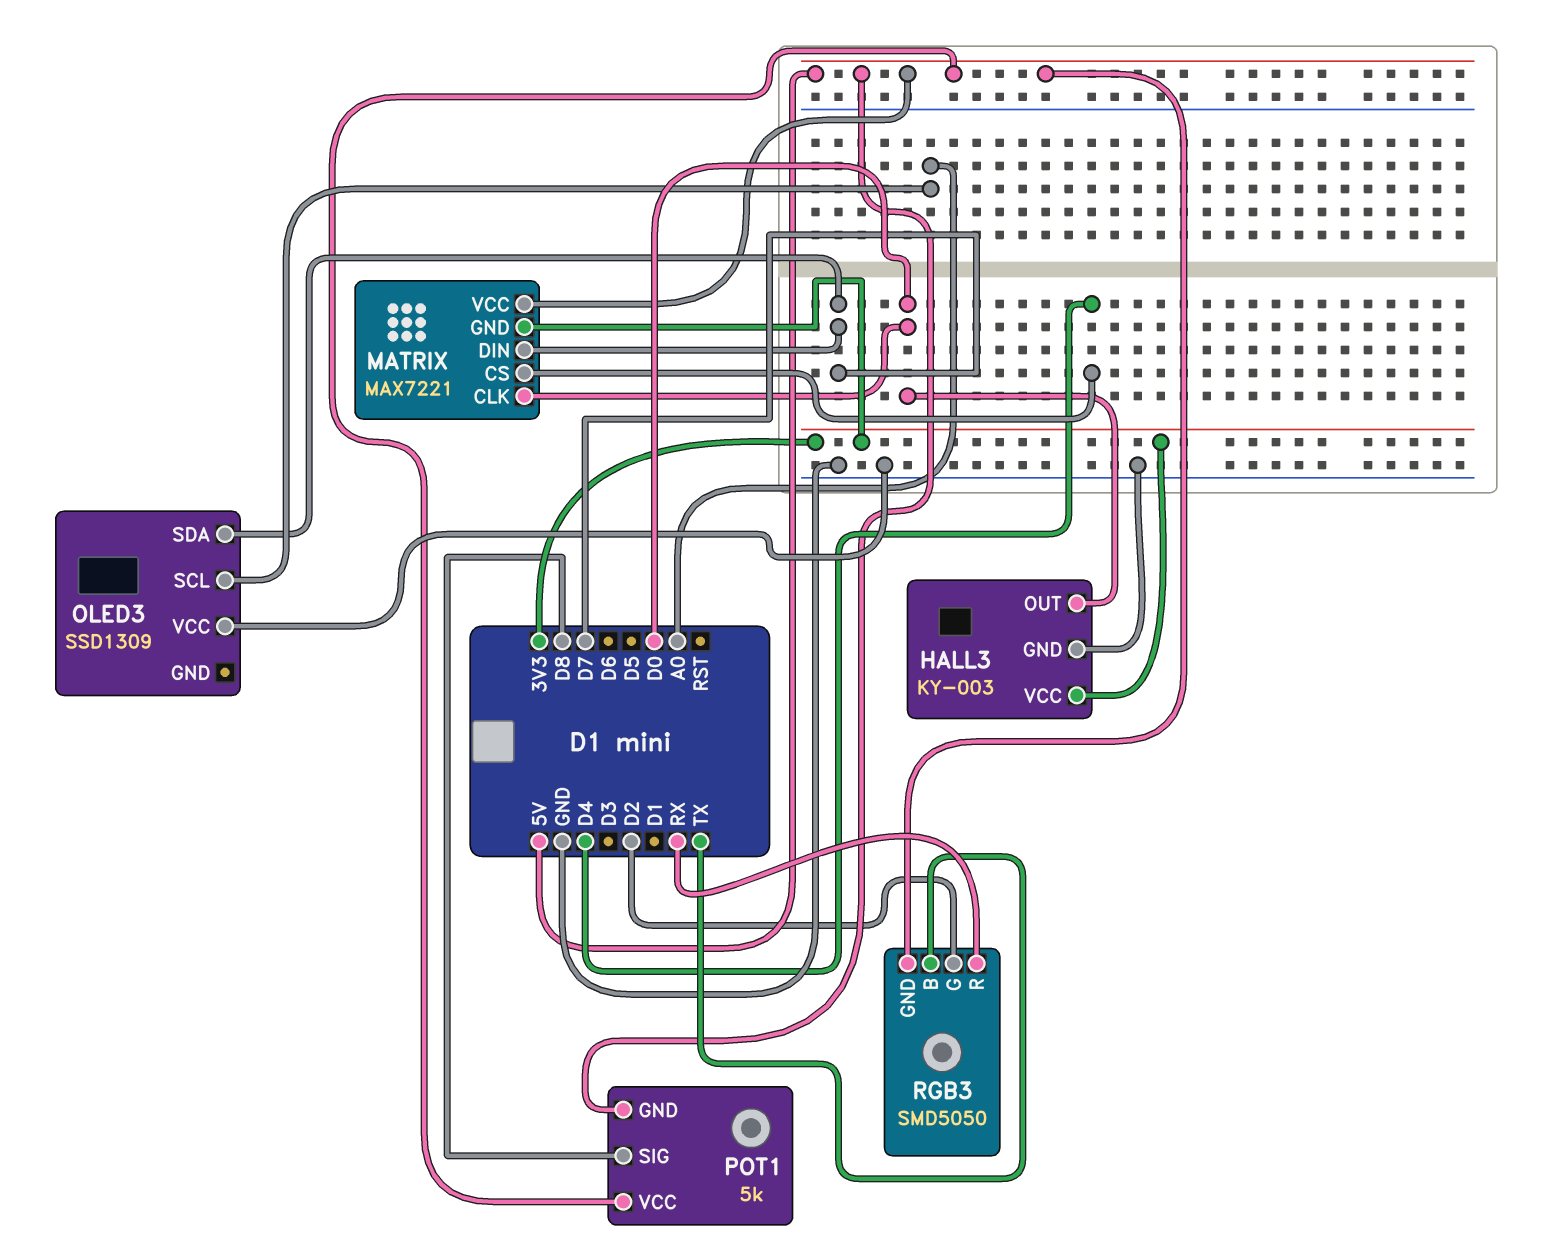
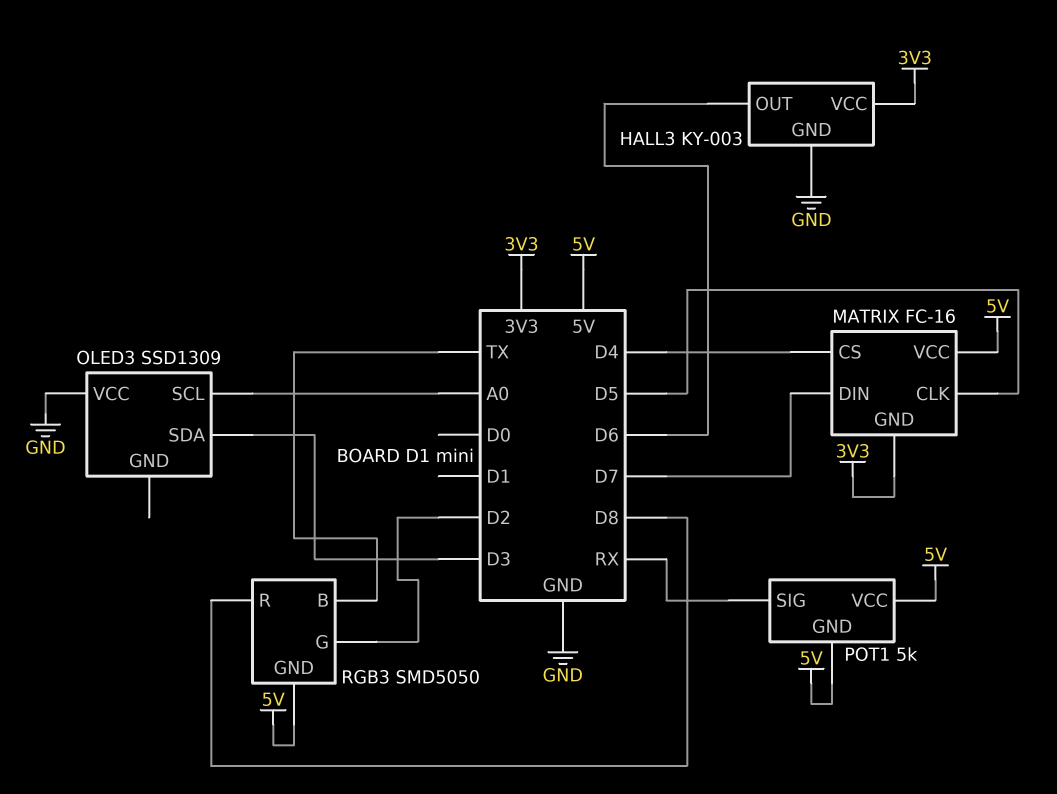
HALL3 pin OUT: D0 -> D6
MATRIX: MAX7221 -> FC-16
MATRIX pin CLK: D0 -> D5
OLED3 pin SDA: D7 -> D3
POT1 pin SIG: D8 -> RX
RGB3 pin R: RX -> D8

